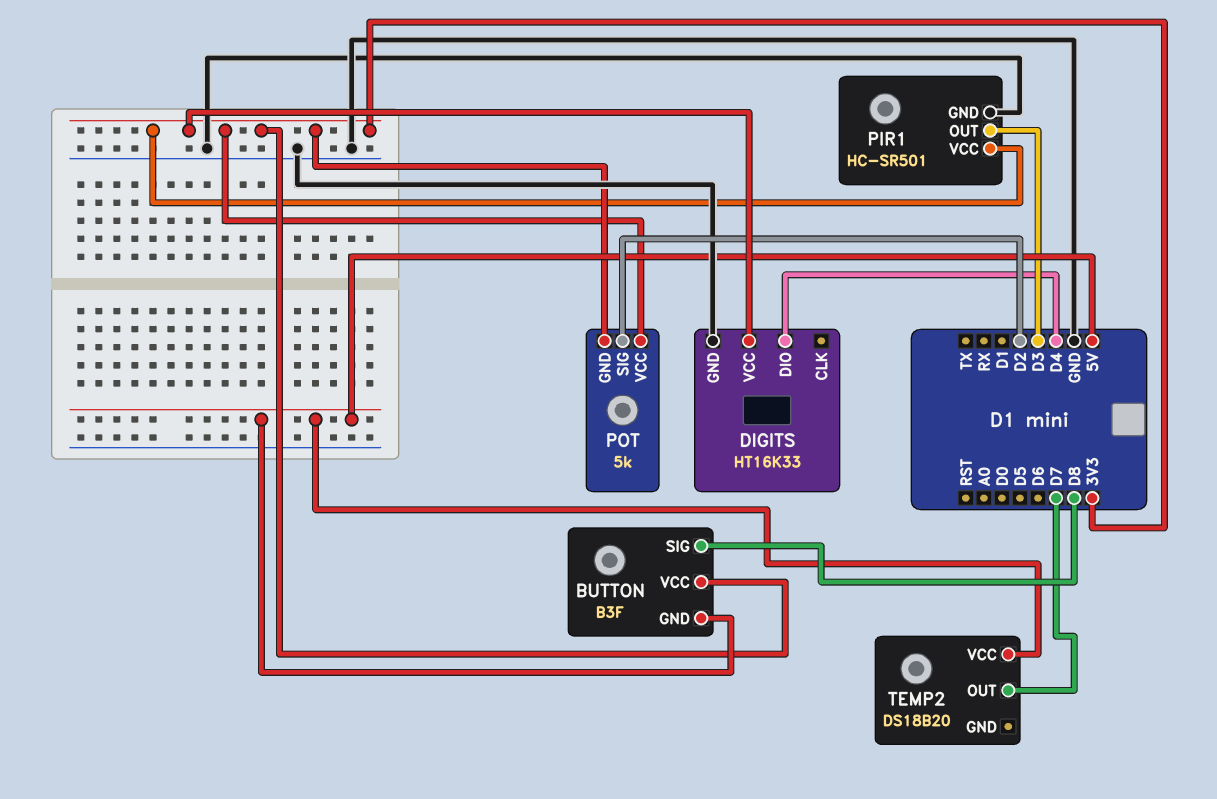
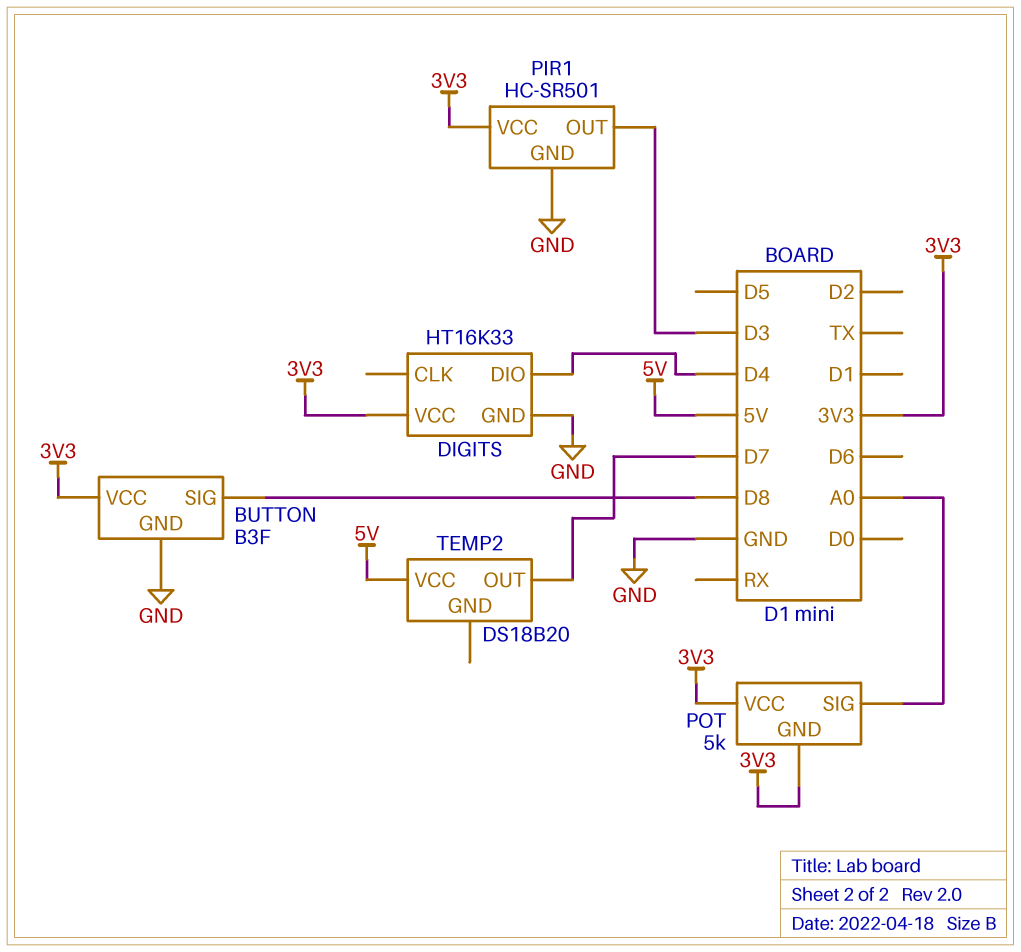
BUTTON pin GND: 5V -> GND
POT pin SIG: D2 -> A0

